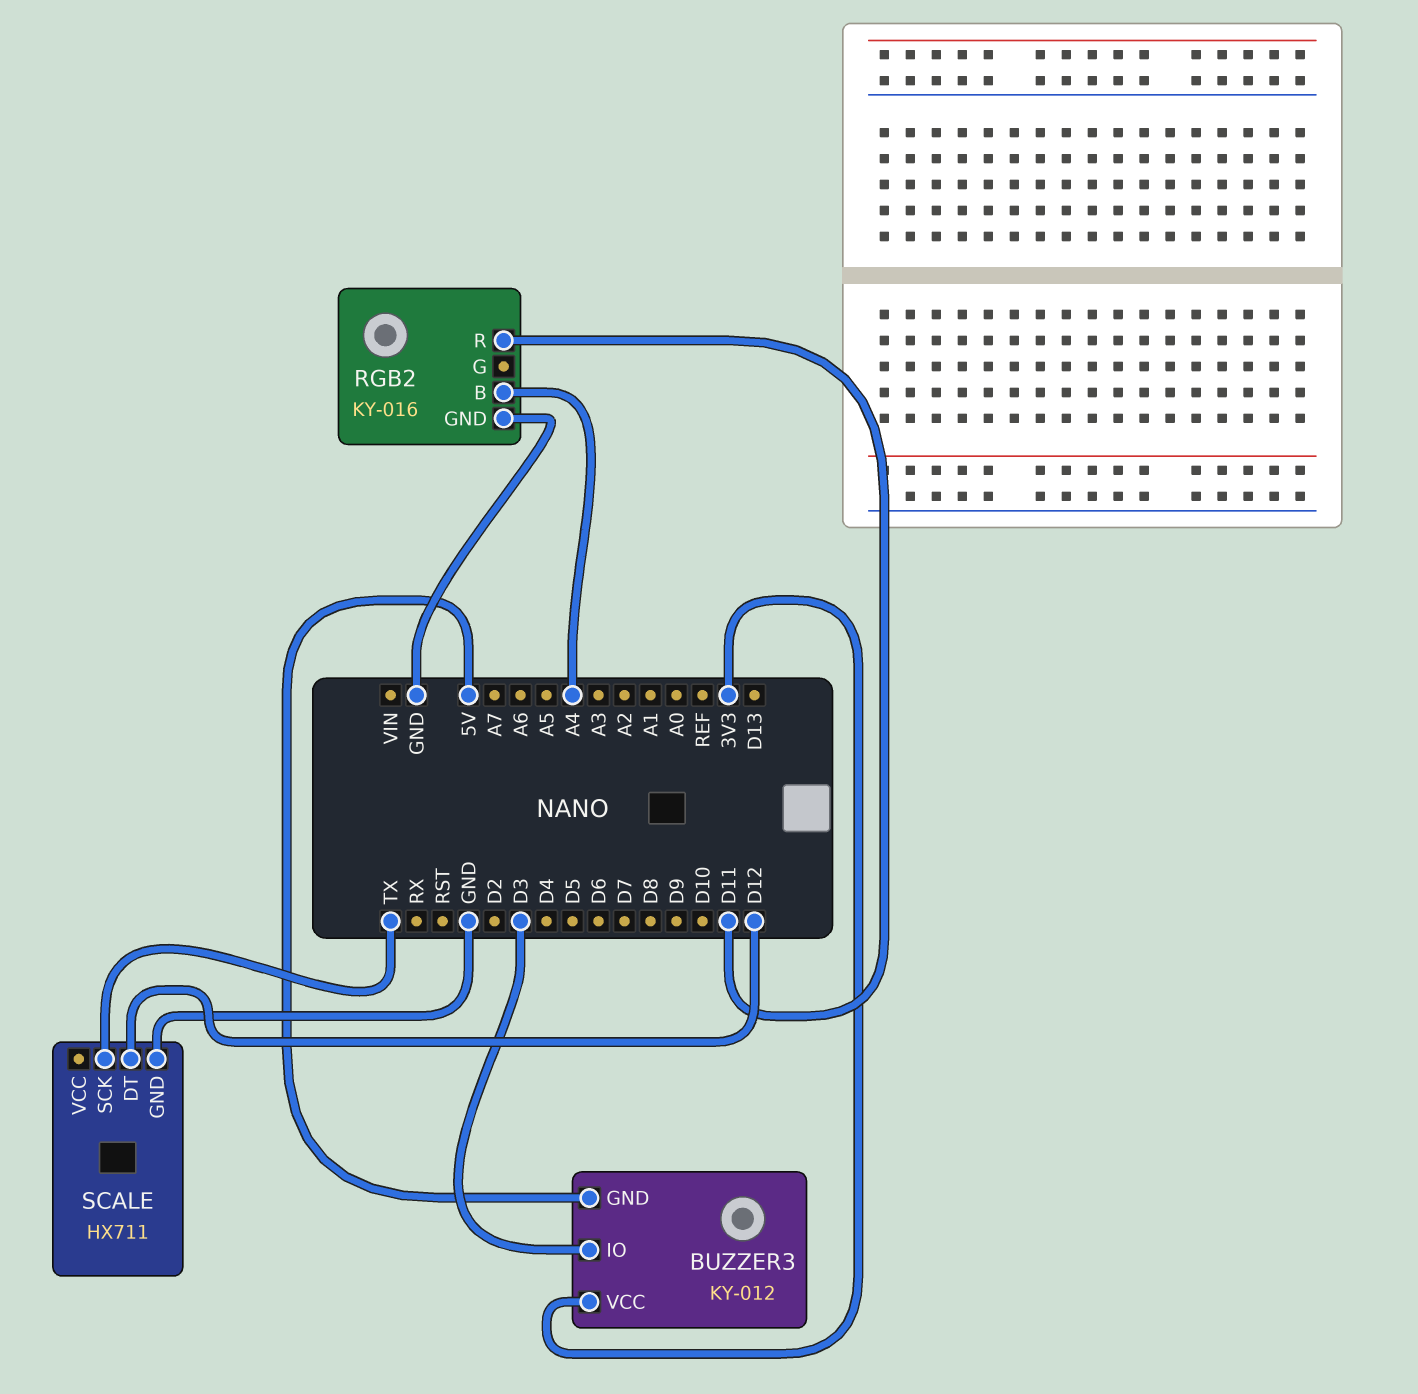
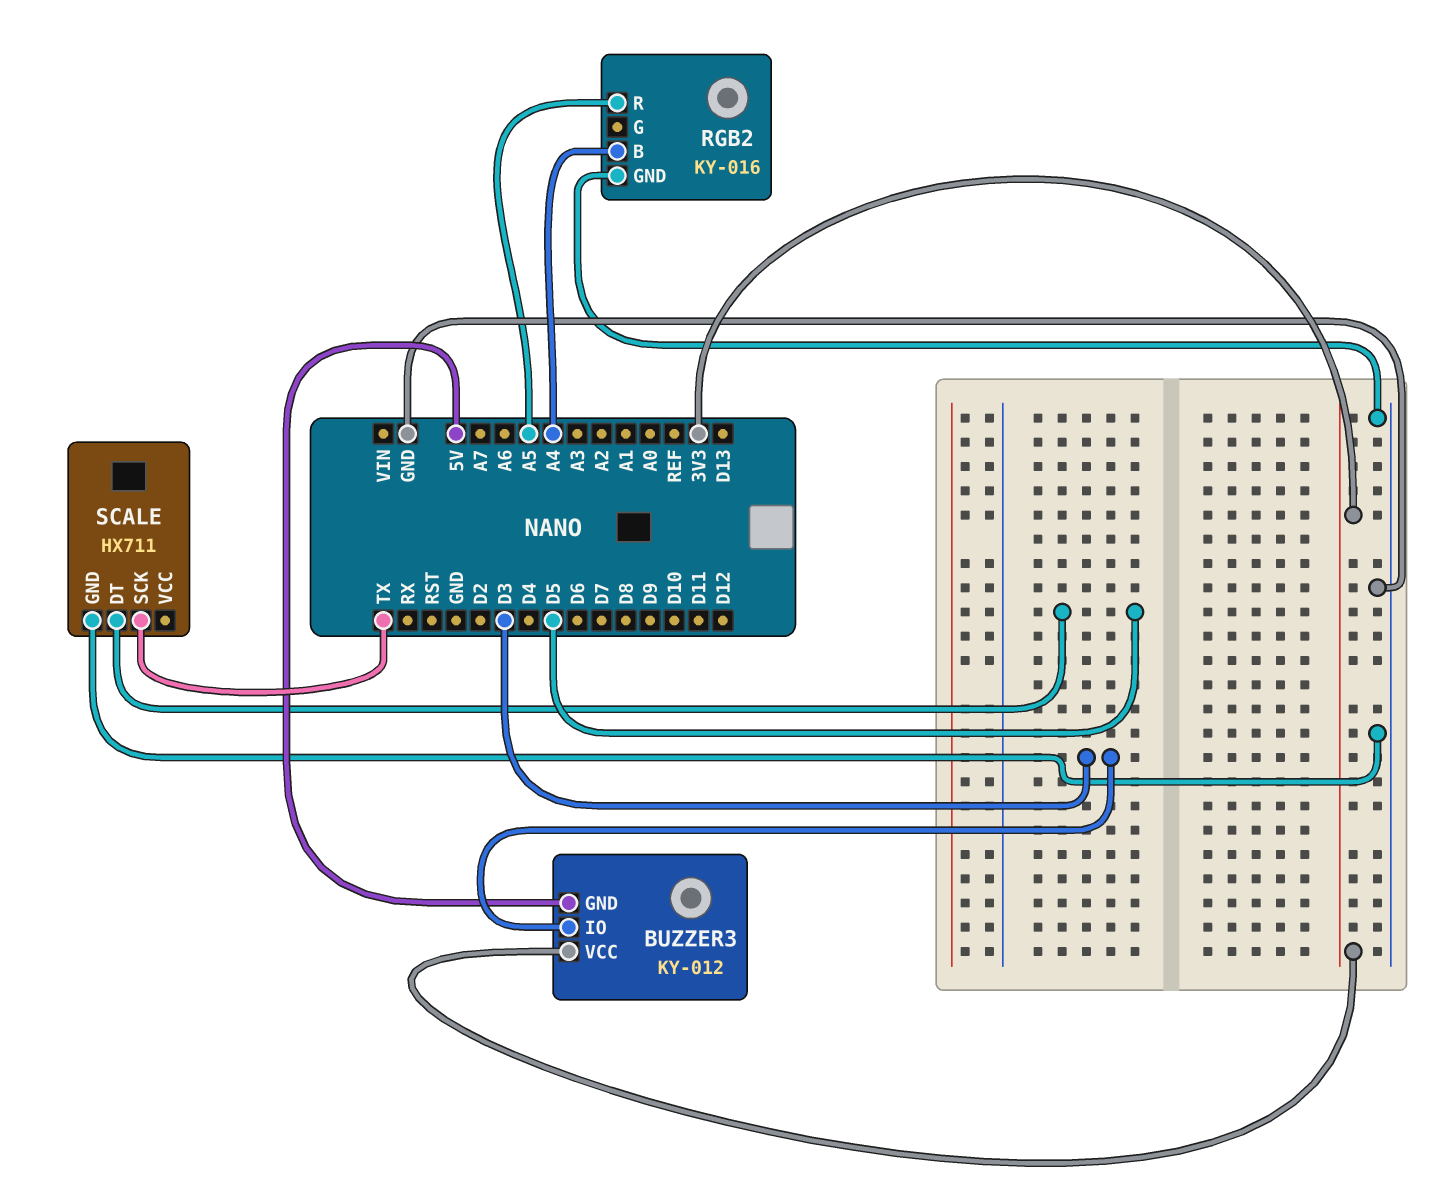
RGB2 pin R: D11 -> A5
SCALE pin DT: D12 -> D5

